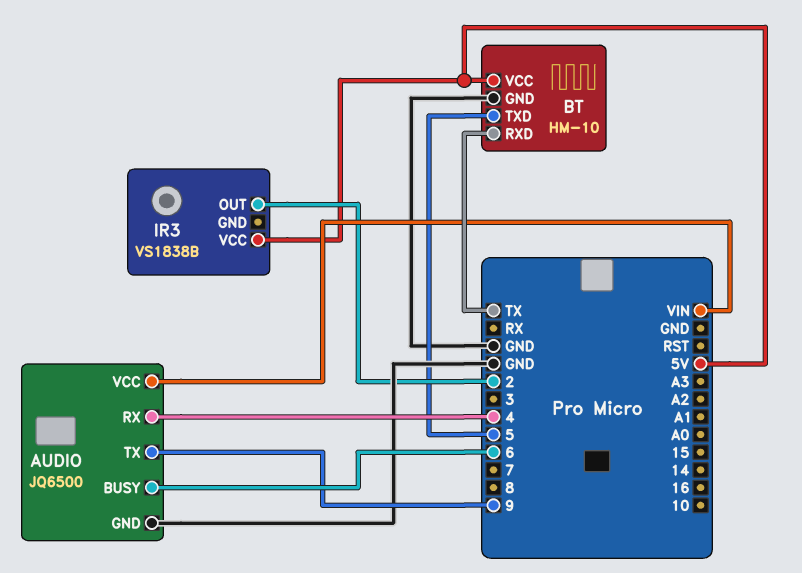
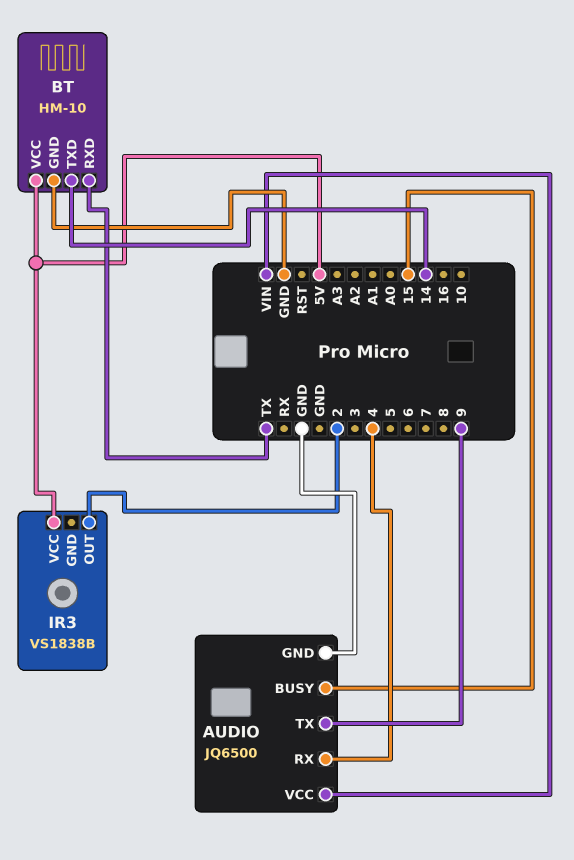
AUDIO pin BUSY: 6 -> 15
BT pin TXD: 5 -> 14

